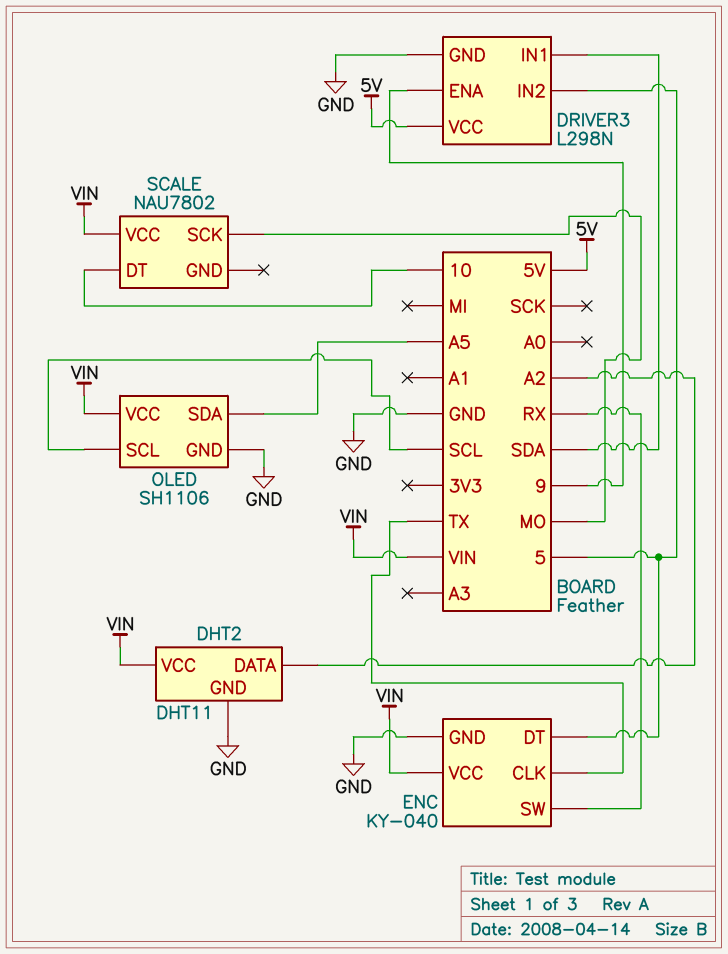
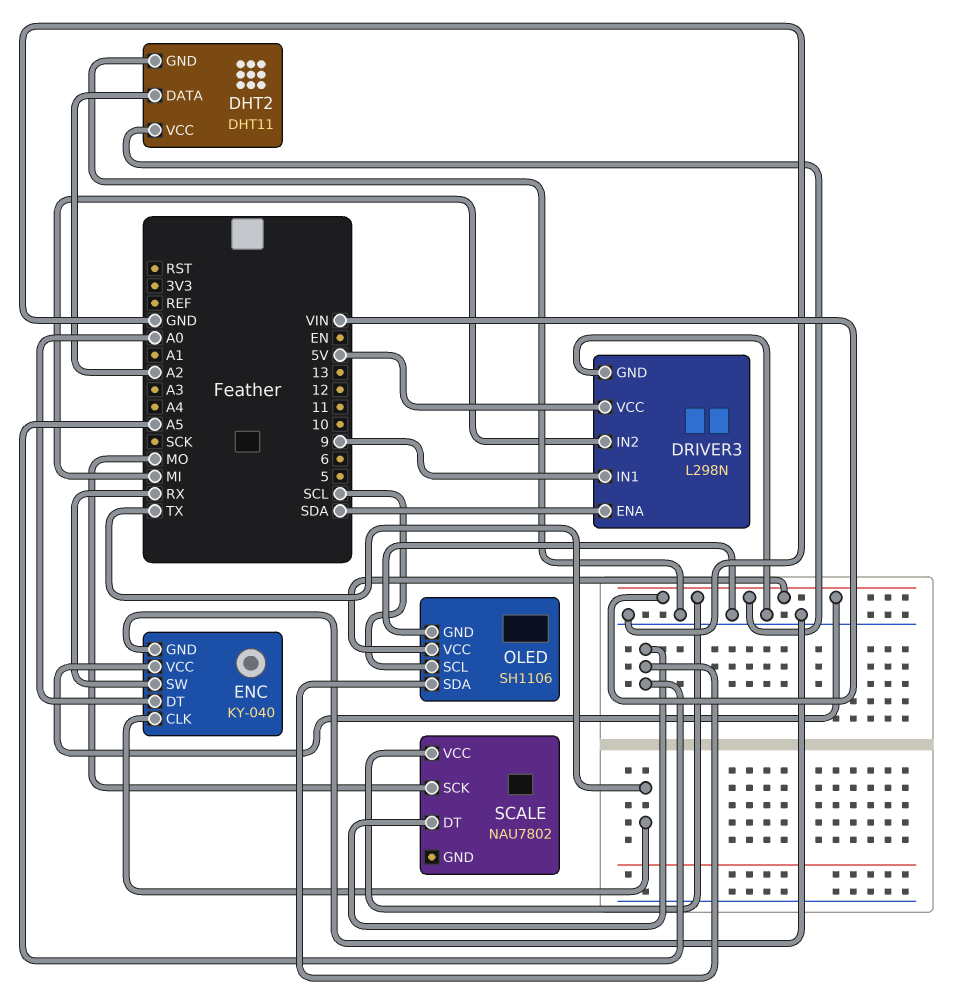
DRIVER3 pin ENA: 9 -> SDA
DRIVER3 pin IN1: SDA -> 9
DRIVER3 pin IN2: 5 -> MI
ENC pin DT: 5 -> A0
SCALE pin DT: 10 -> A5

